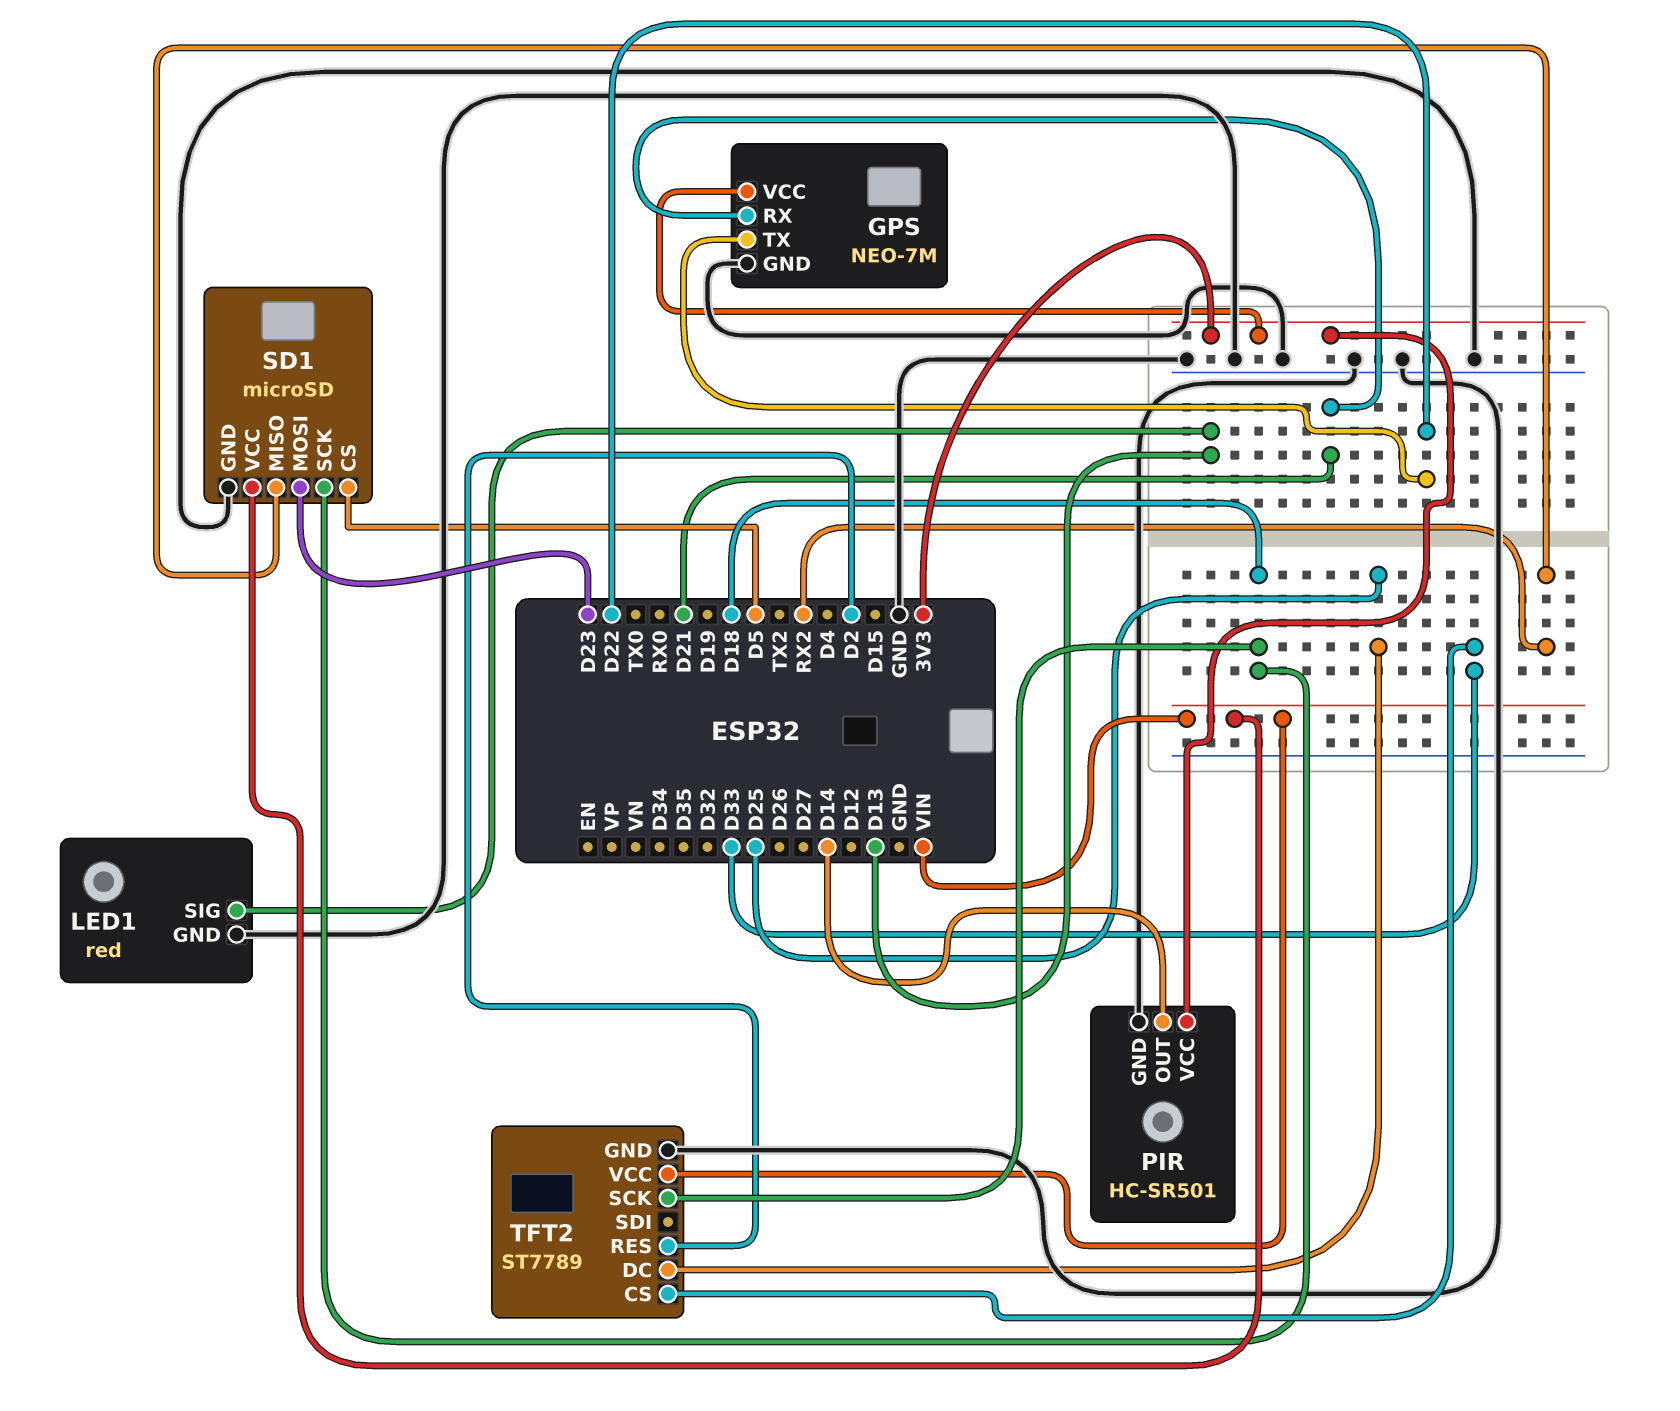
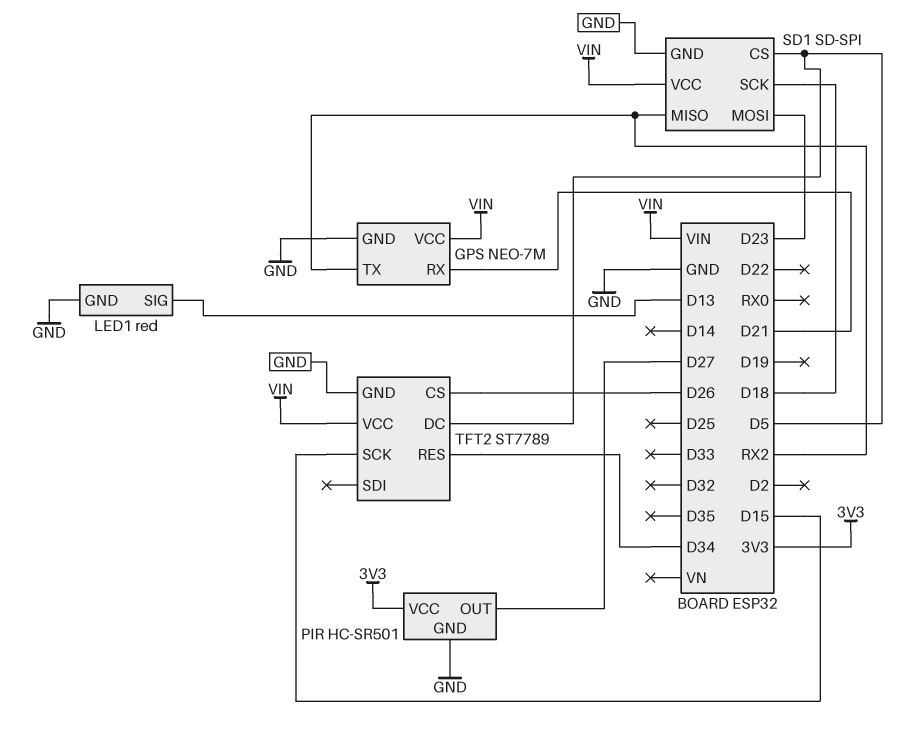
GPS pin TX: D22 -> RX2
GPS pin VCC: 3V3 -> VIN
PIR pin OUT: D14 -> D27
SD1: microSD -> SD-SPI
TFT2 pin CS: D33 -> D26
TFT2 pin DC: D25 -> D5
TFT2 pin RES: D2 -> D34
TFT2 pin SCK: D18 -> D15

